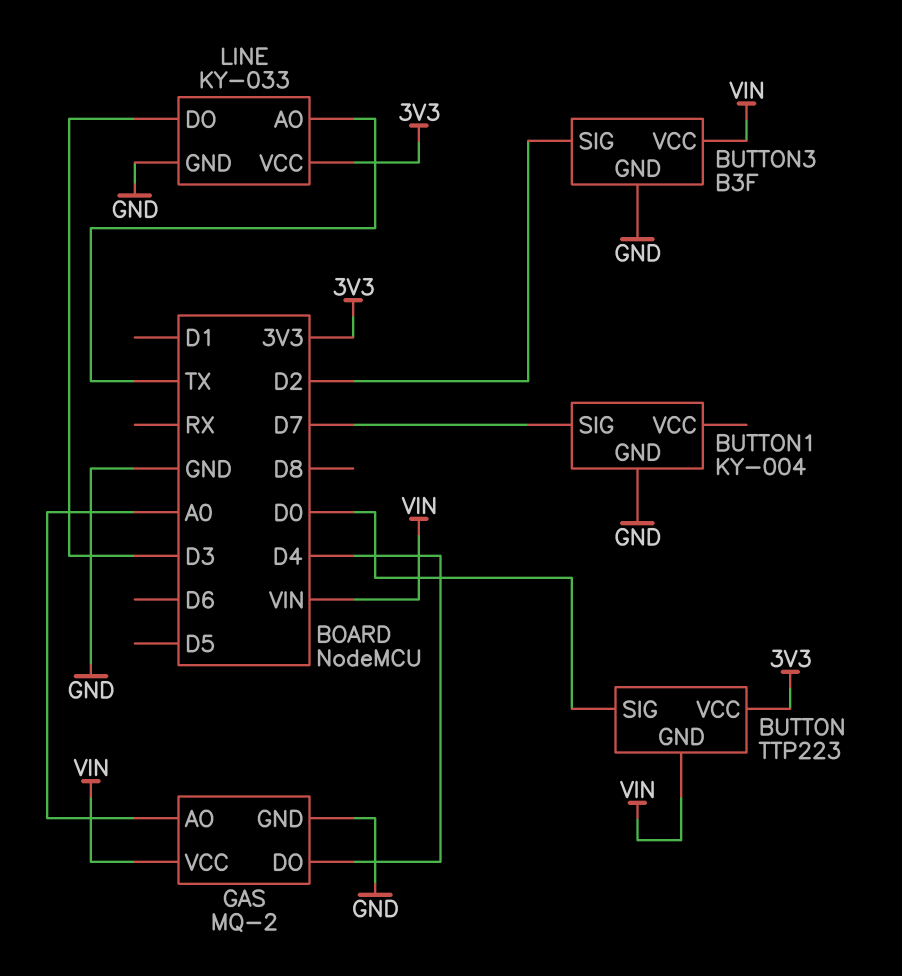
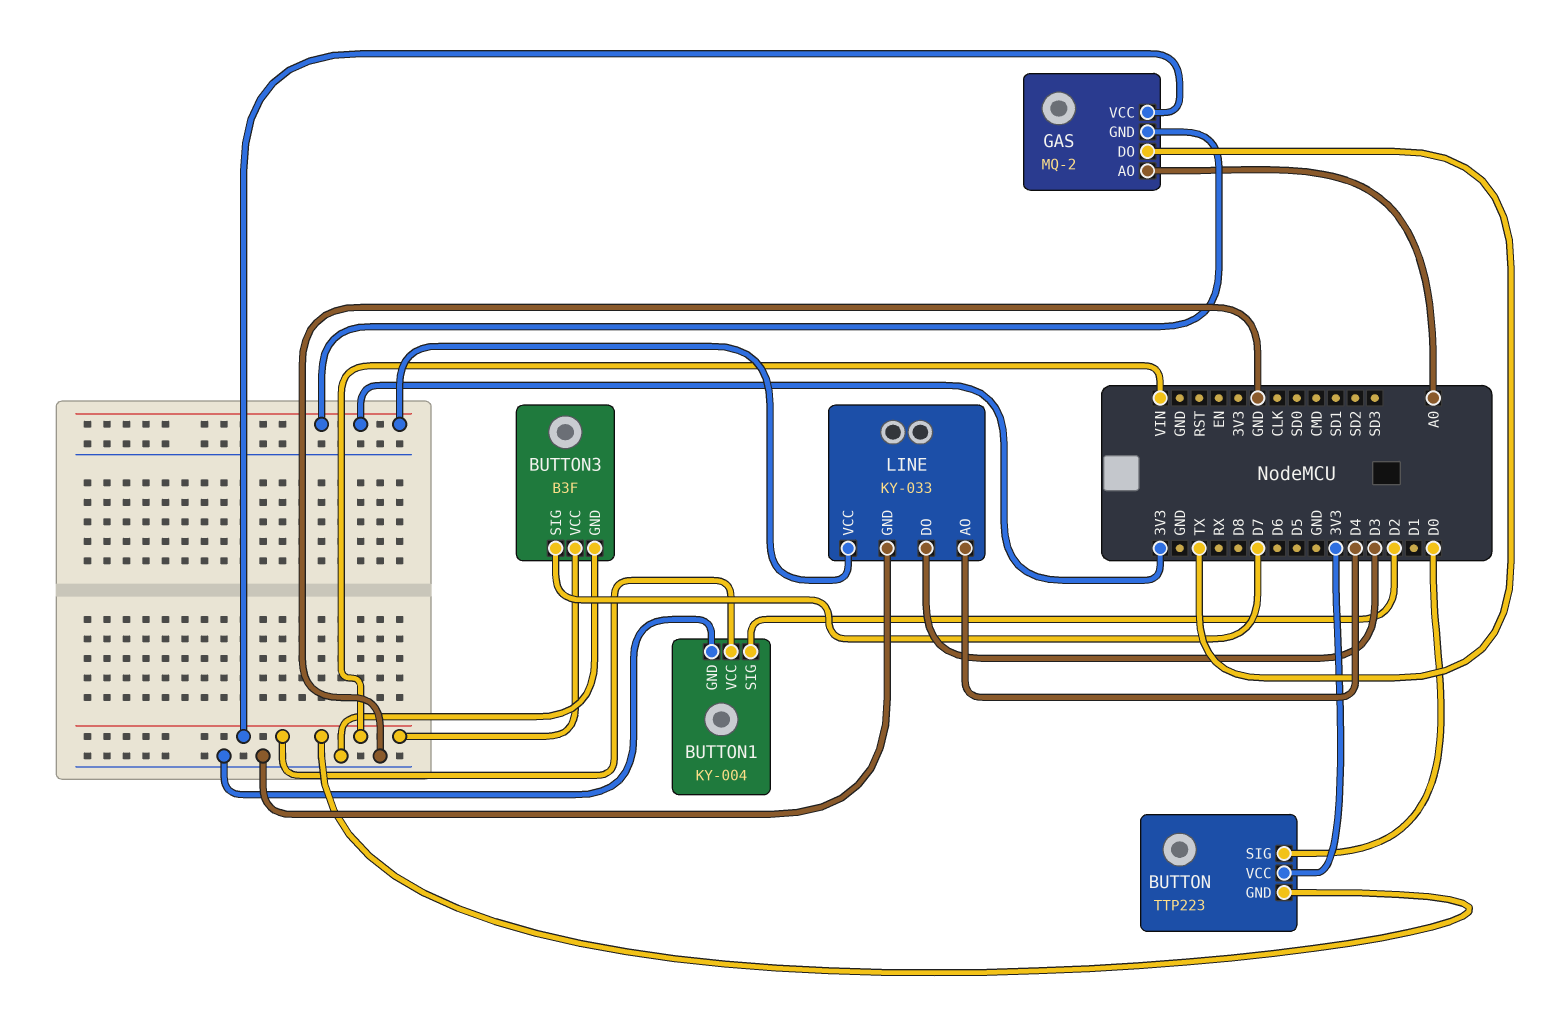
BUTTON1 pin SIG: D7 -> D2
BUTTON1 pin VCC: none -> VIN
BUTTON3 pin SIG: D2 -> D7
GAS pin DO: D4 -> TX
GAS pin GND: GND -> 3V3
LINE pin AO: TX -> D4

